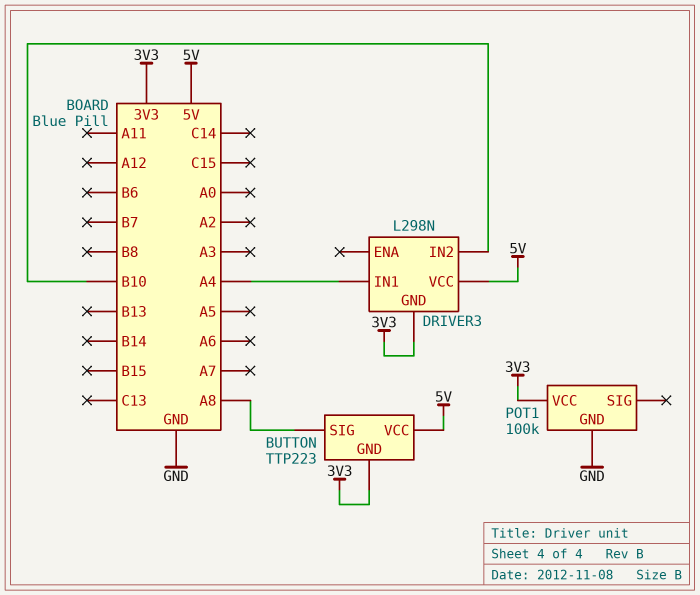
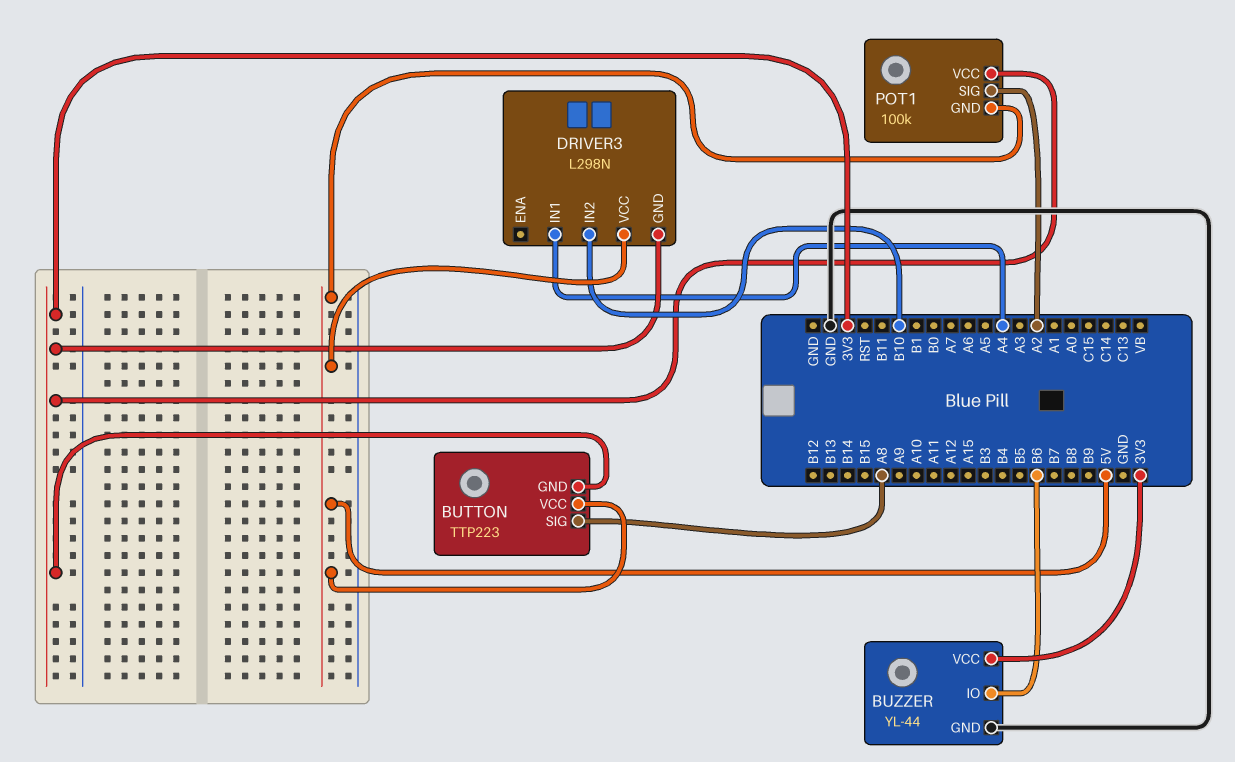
BUZZER: none -> YL-44
BUZZER pin GND: none -> GND
BUZZER pin IO: none -> B6
BUZZER pin VCC: none -> 3V3
POT1 pin GND: GND -> 5V
POT1 pin SIG: none -> A2

